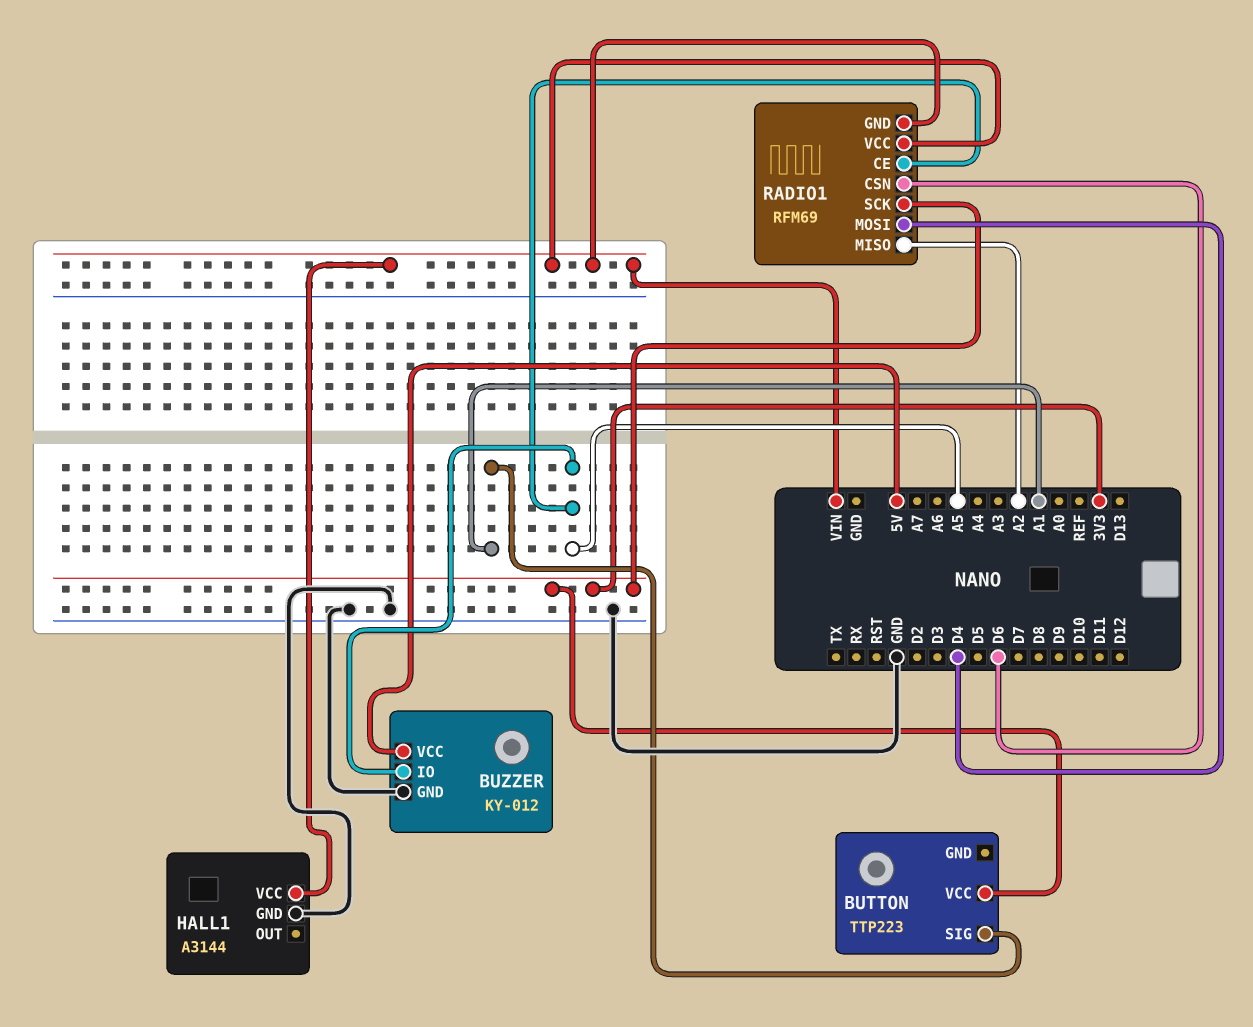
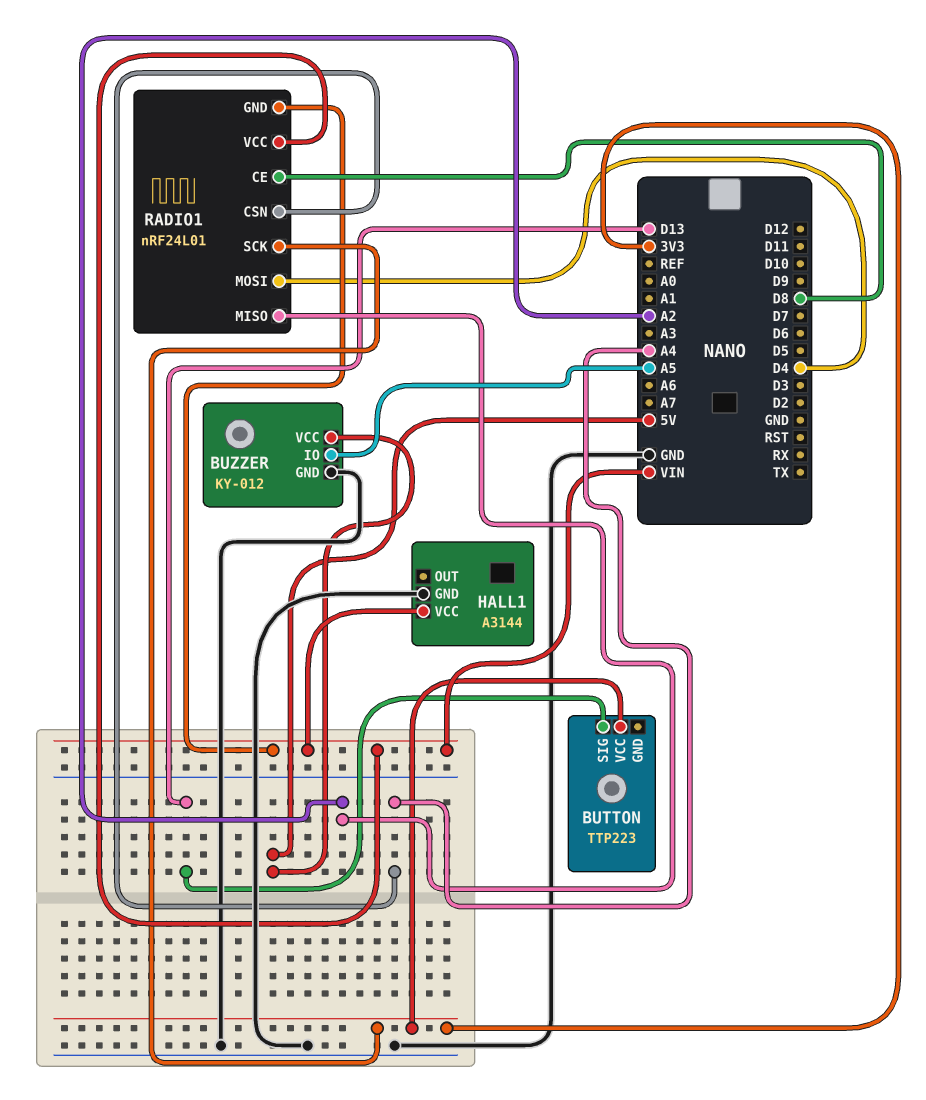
BUTTON pin SIG: A1 -> D13
RADIO1: RFM69 -> nRF24L01
RADIO1 pin CE: A5 -> D8
RADIO1 pin CSN: D6 -> A4

